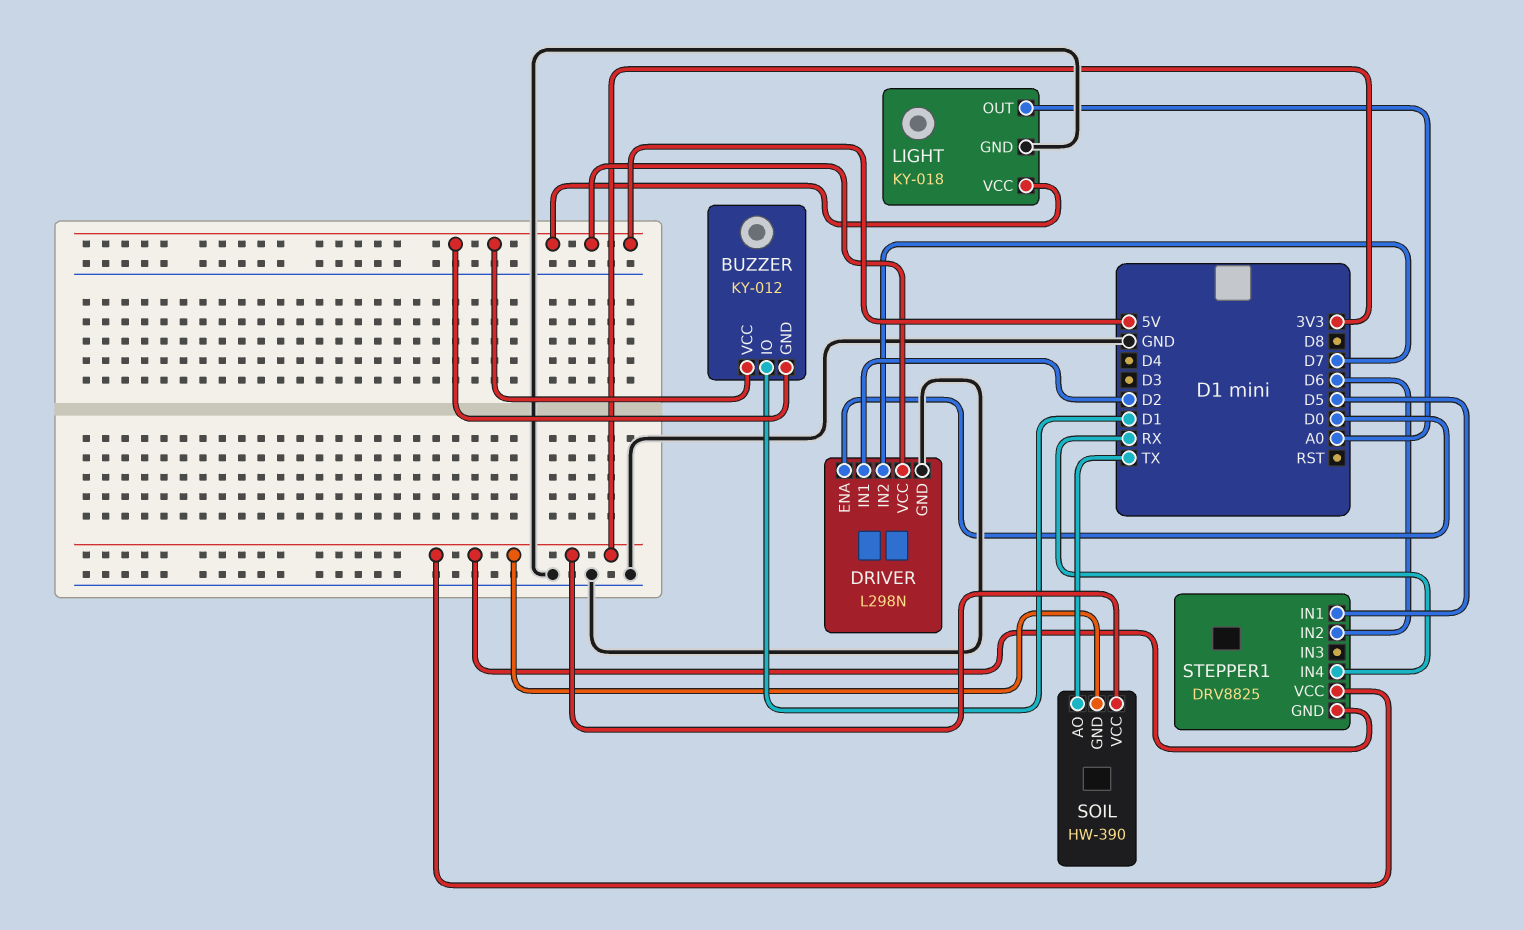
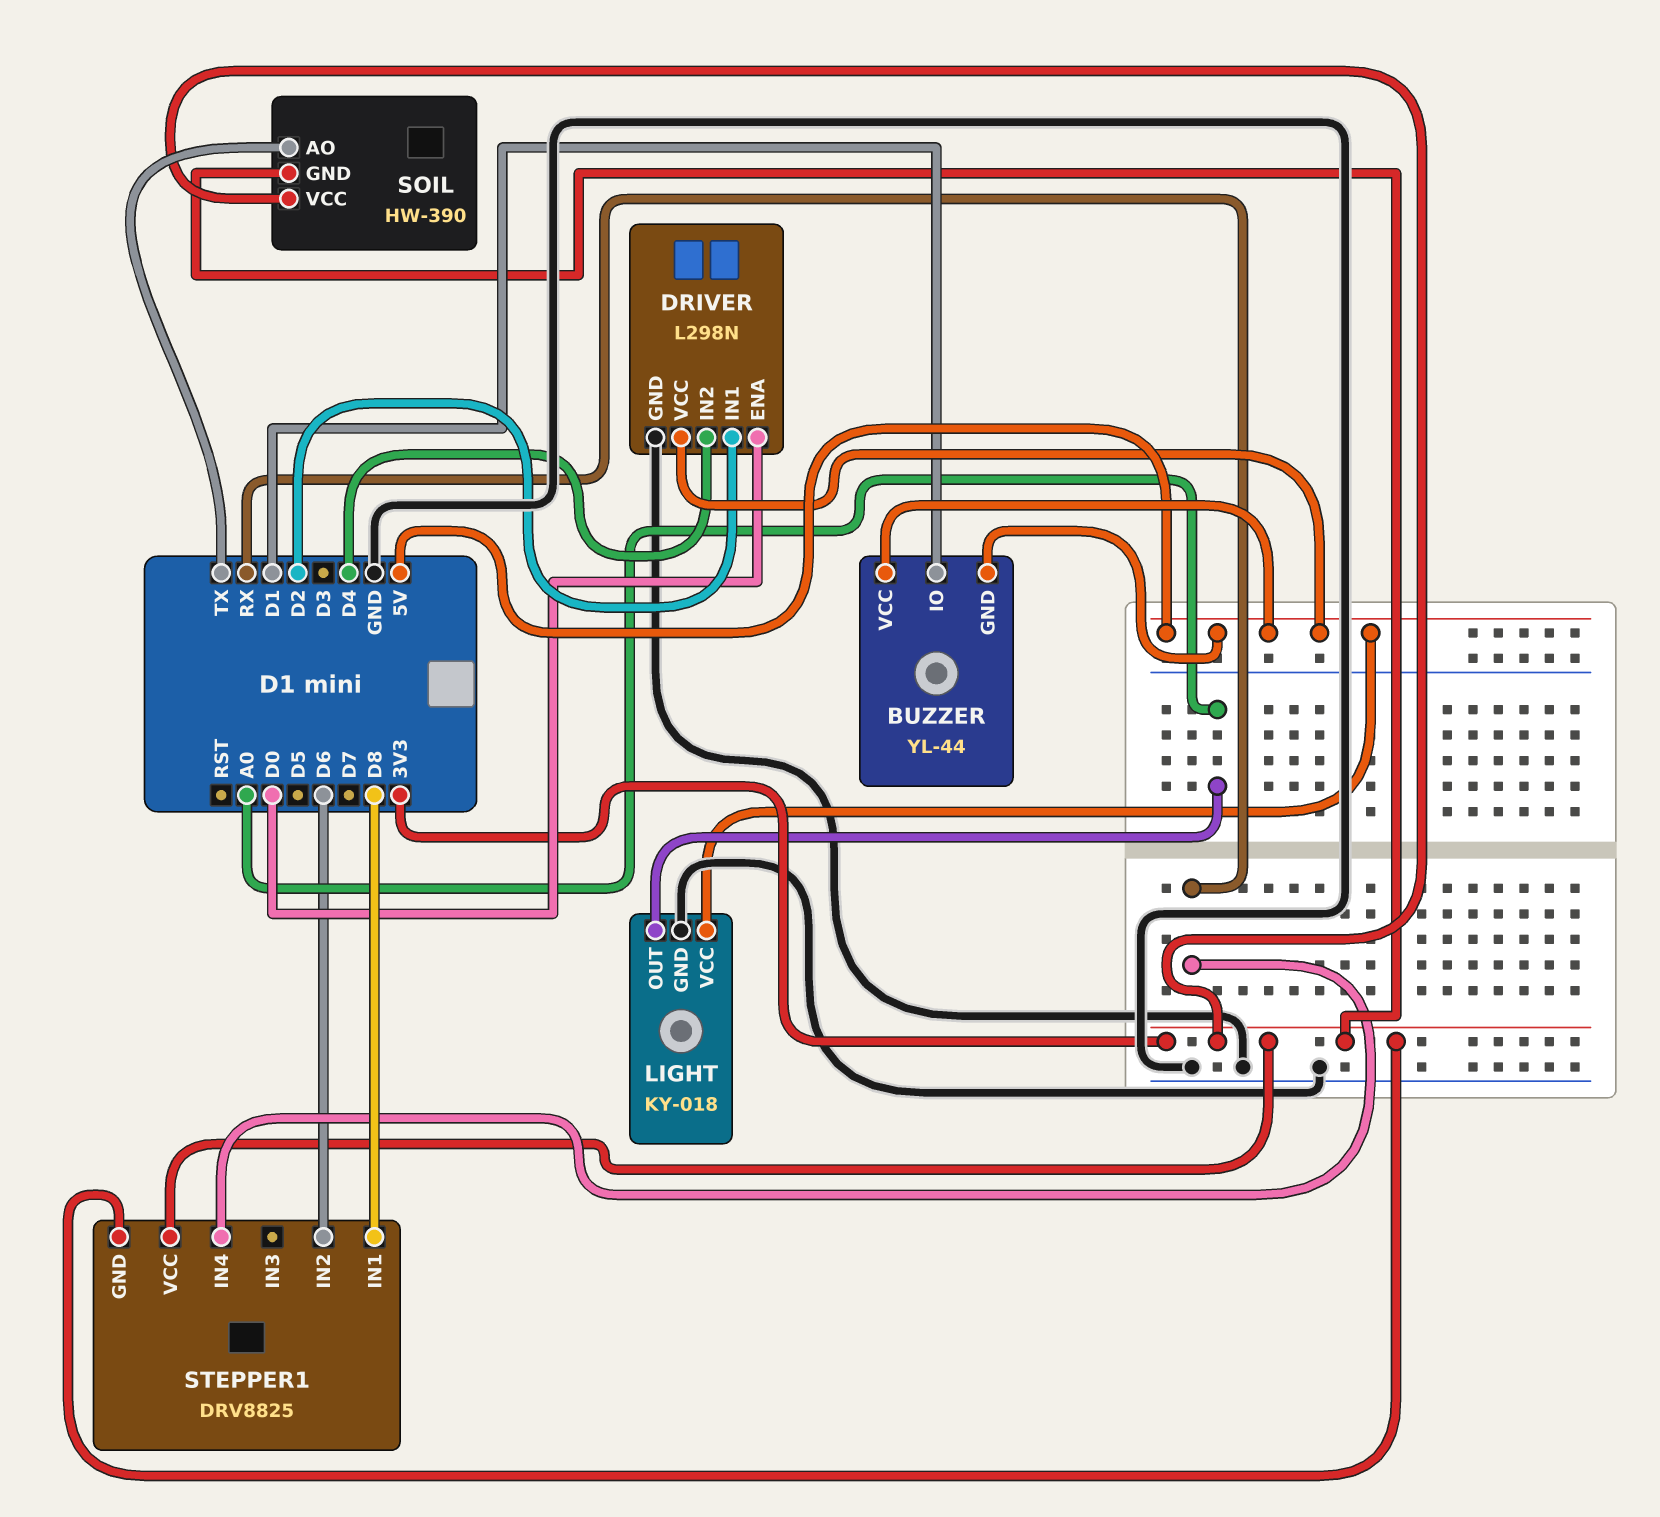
BUZZER: KY-012 -> YL-44
DRIVER pin IN2: D7 -> D4
STEPPER1 pin IN1: D5 -> D8

